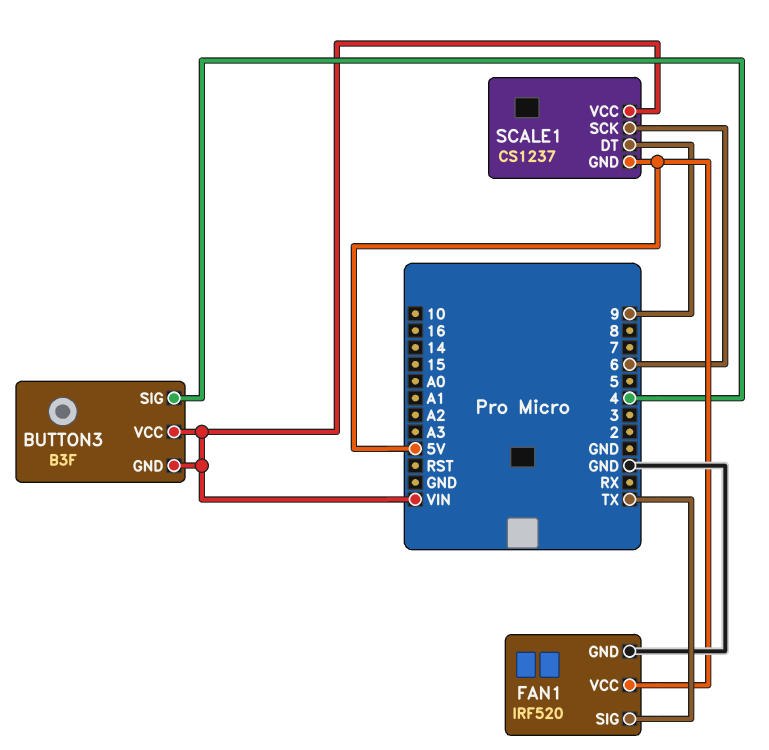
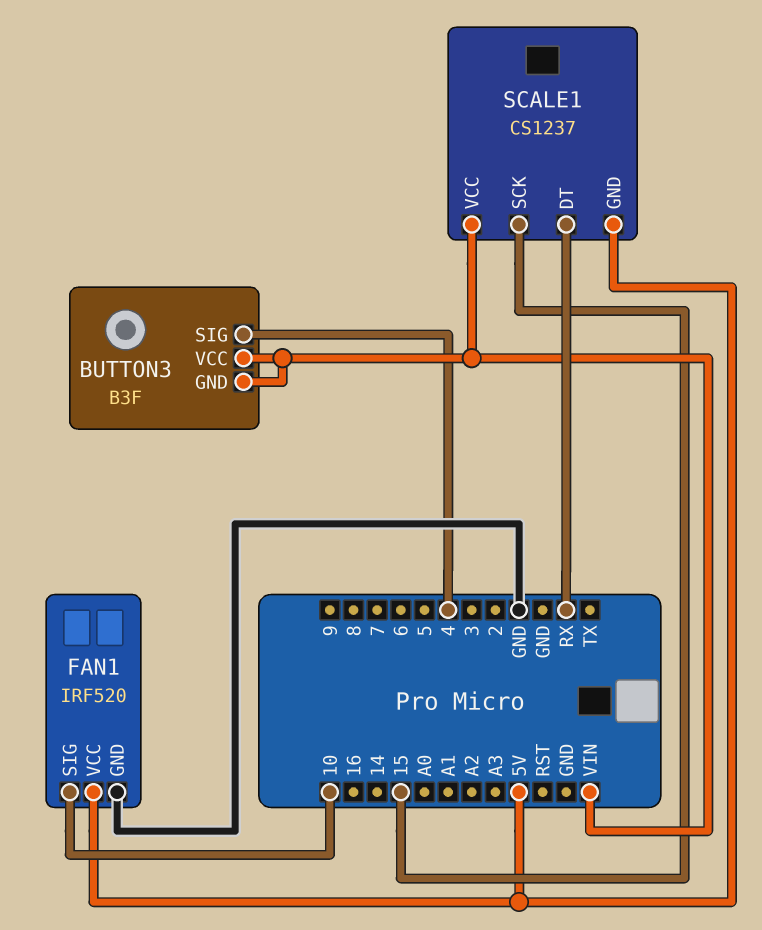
FAN1 pin SIG: TX -> 10
SCALE1 pin DT: 9 -> RX
SCALE1 pin SCK: 6 -> 15

